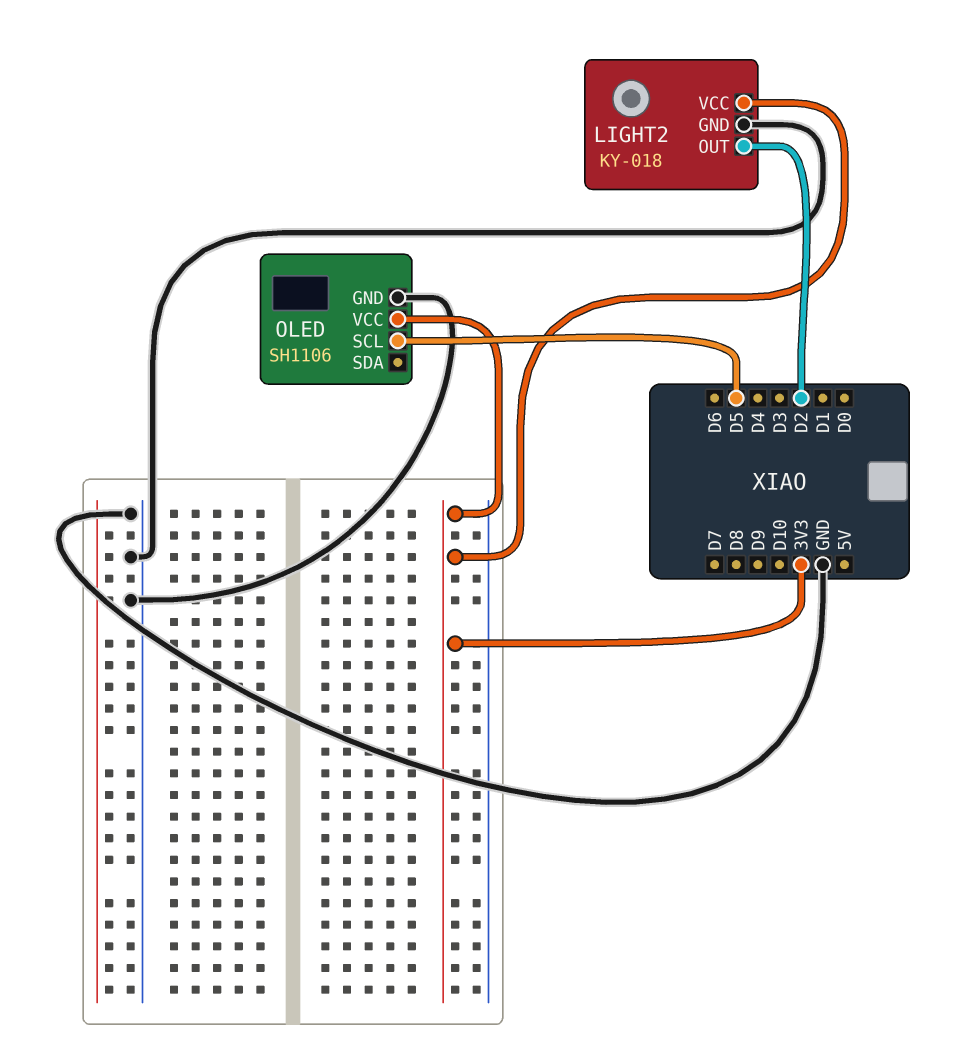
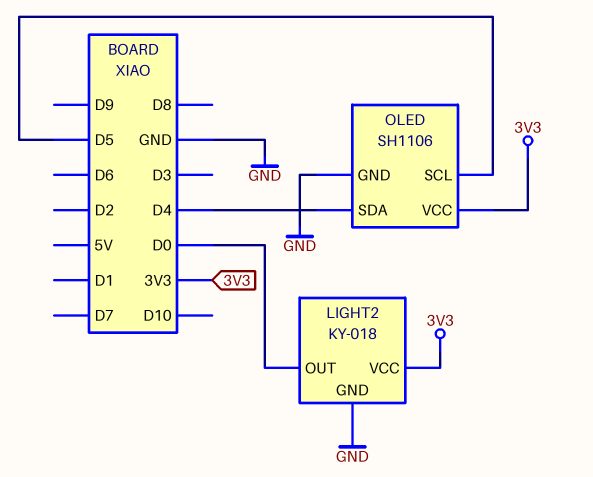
LIGHT2 pin OUT: D2 -> D0
OLED pin SDA: none -> D4

